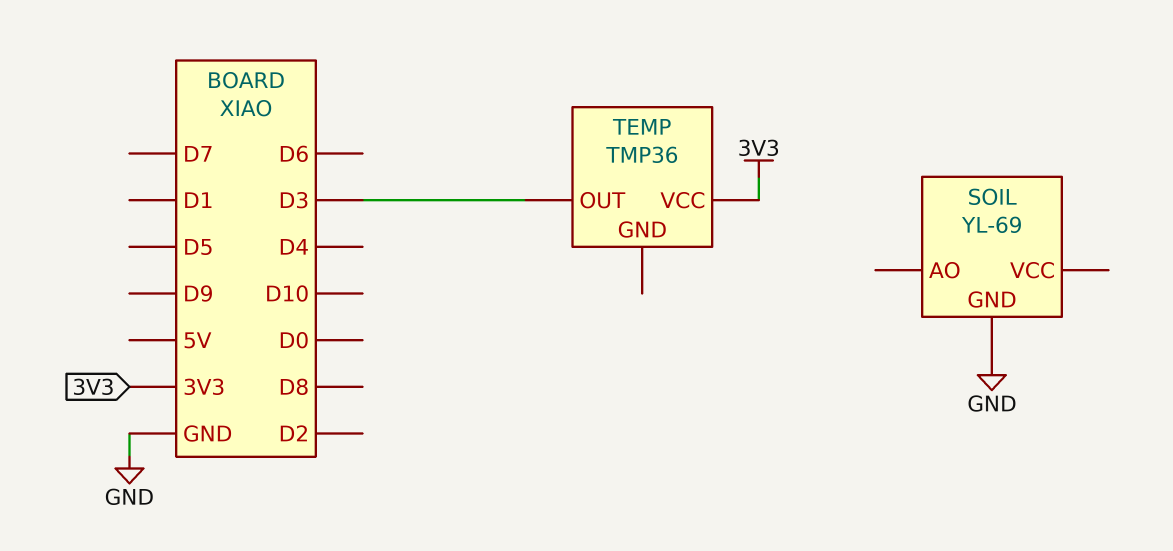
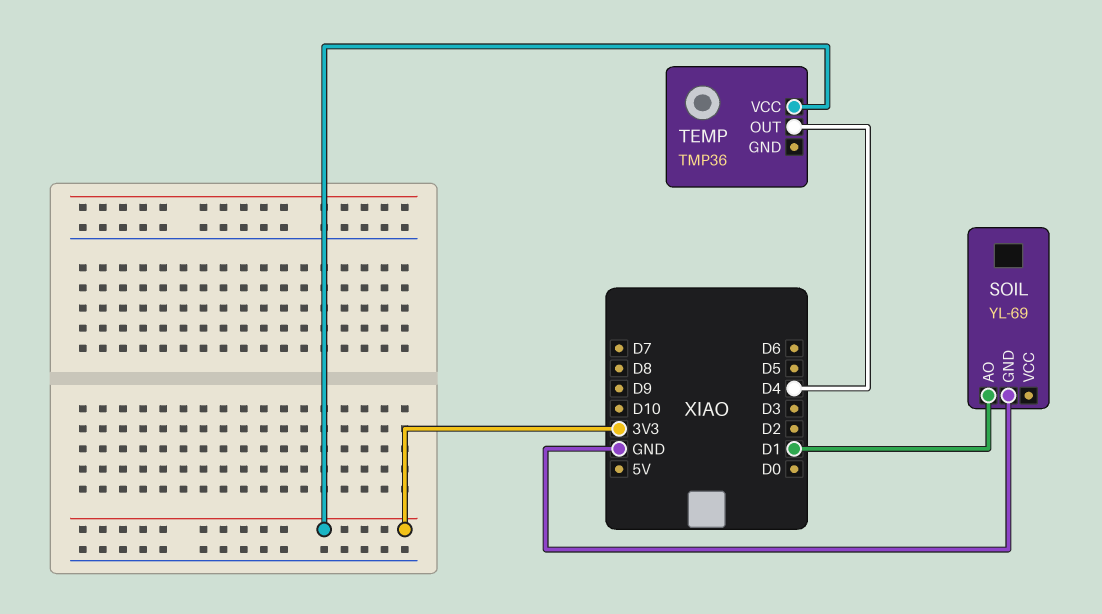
SOIL pin AO: none -> D1
TEMP pin OUT: D3 -> D4

